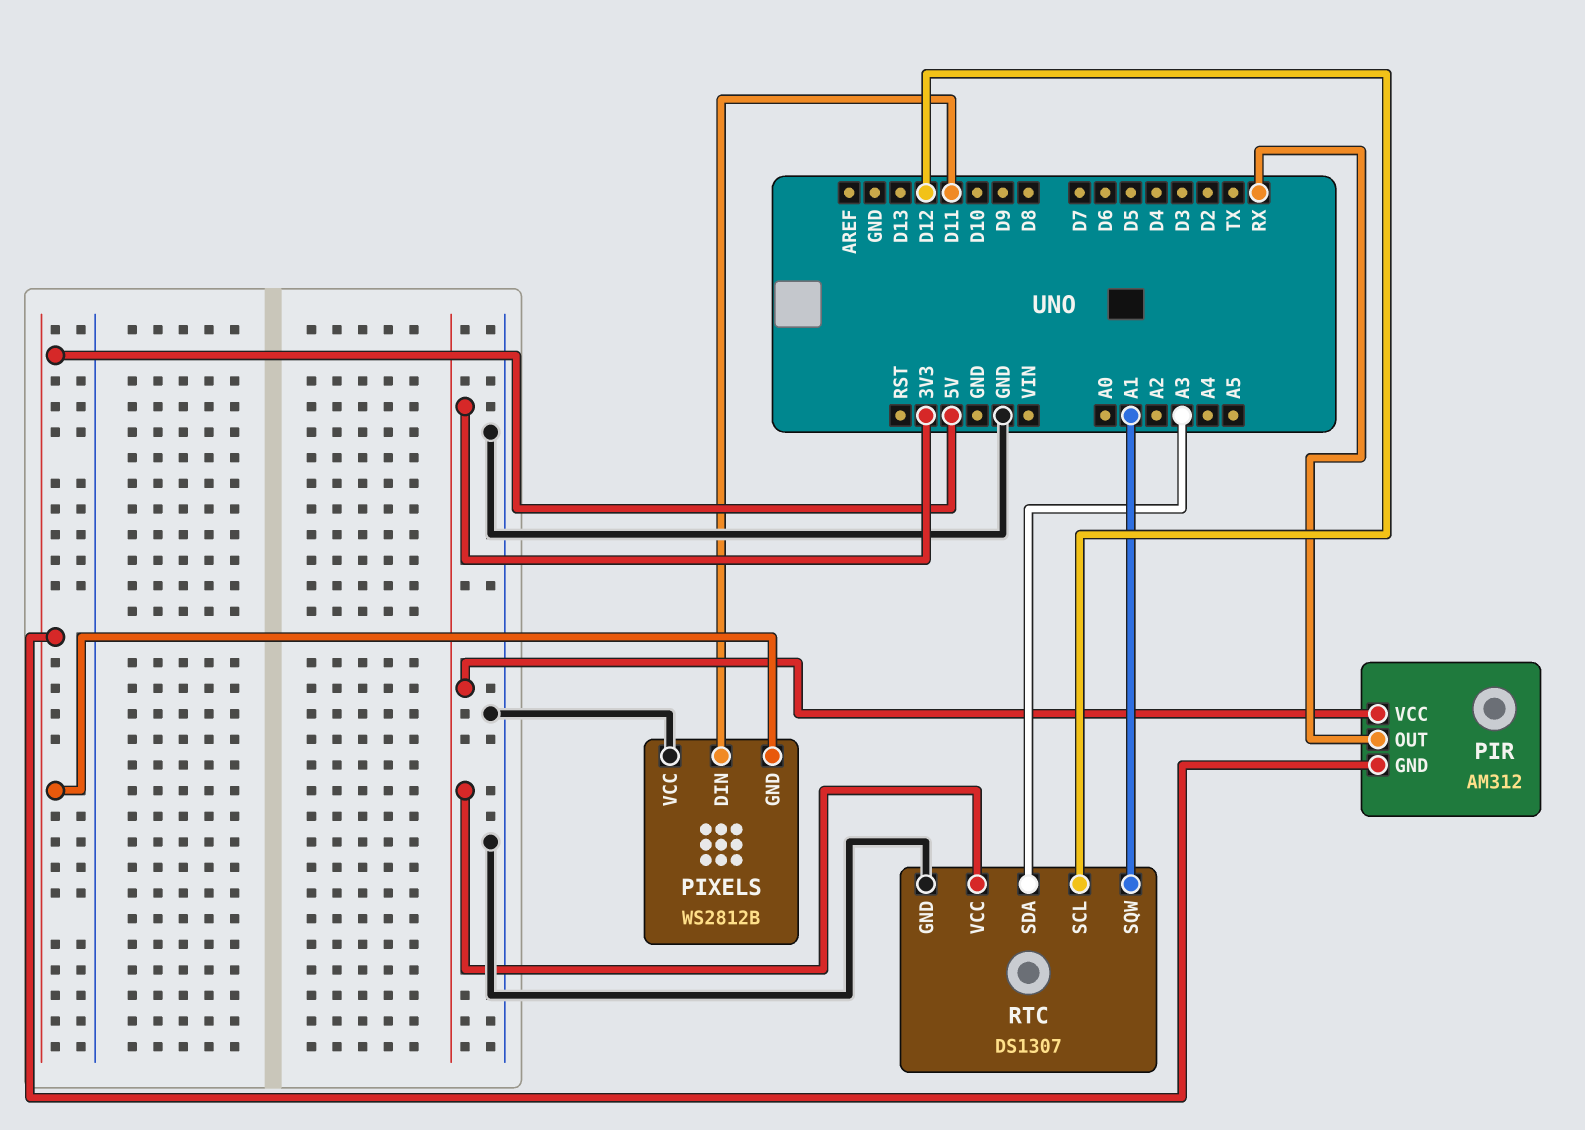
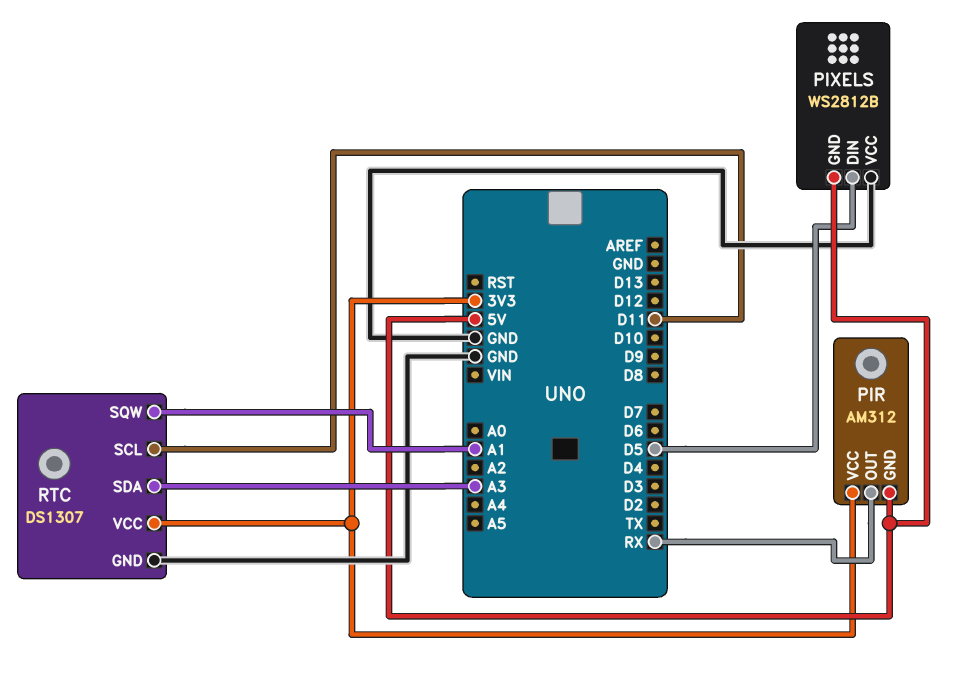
PIXELS pin DIN: D11 -> D5
RTC pin SCL: D12 -> D11

